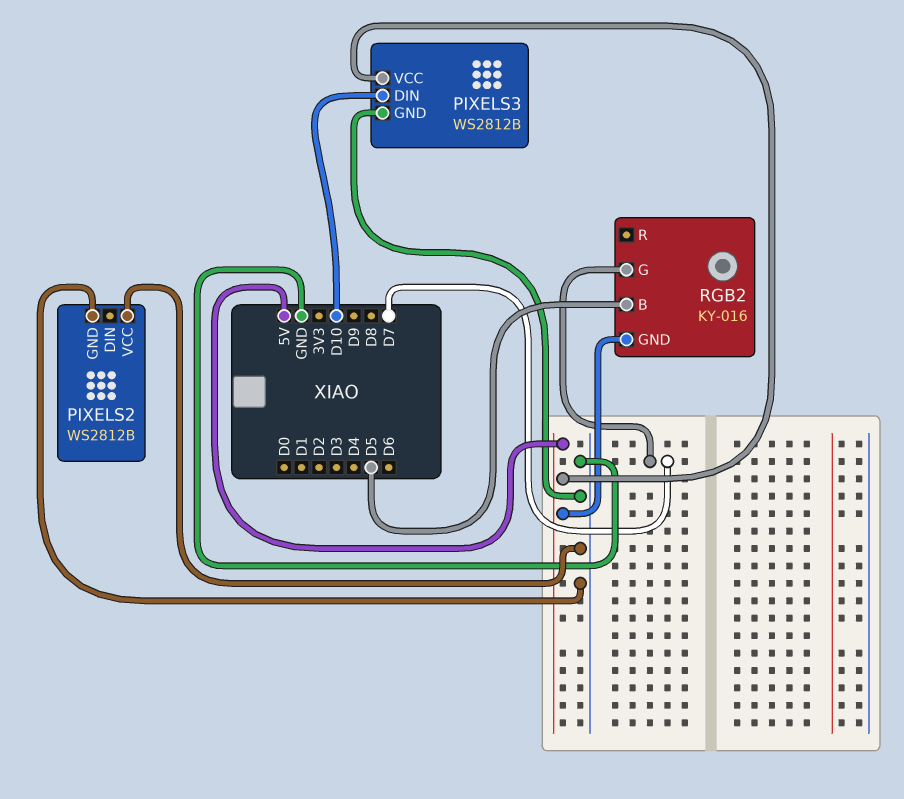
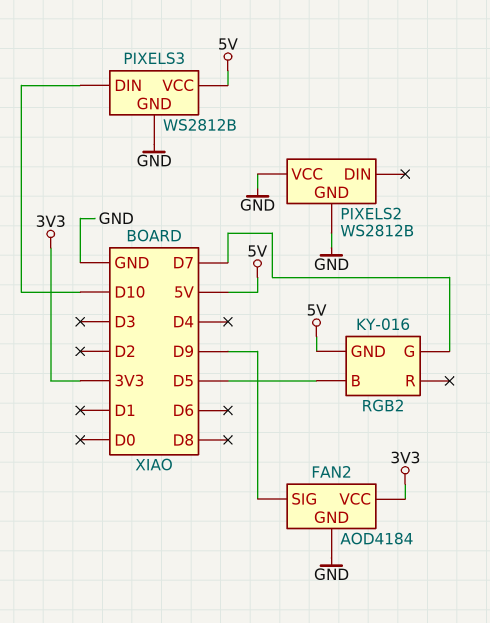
FAN2: none -> AOD4184
FAN2 pin GND: none -> GND
FAN2 pin SIG: none -> D9
FAN2 pin VCC: none -> 3V3

